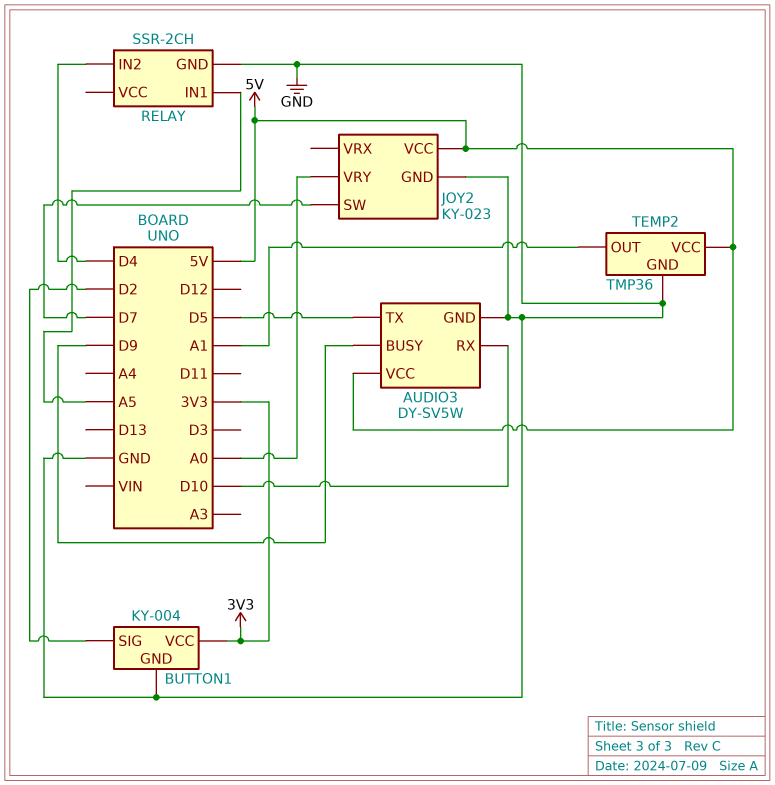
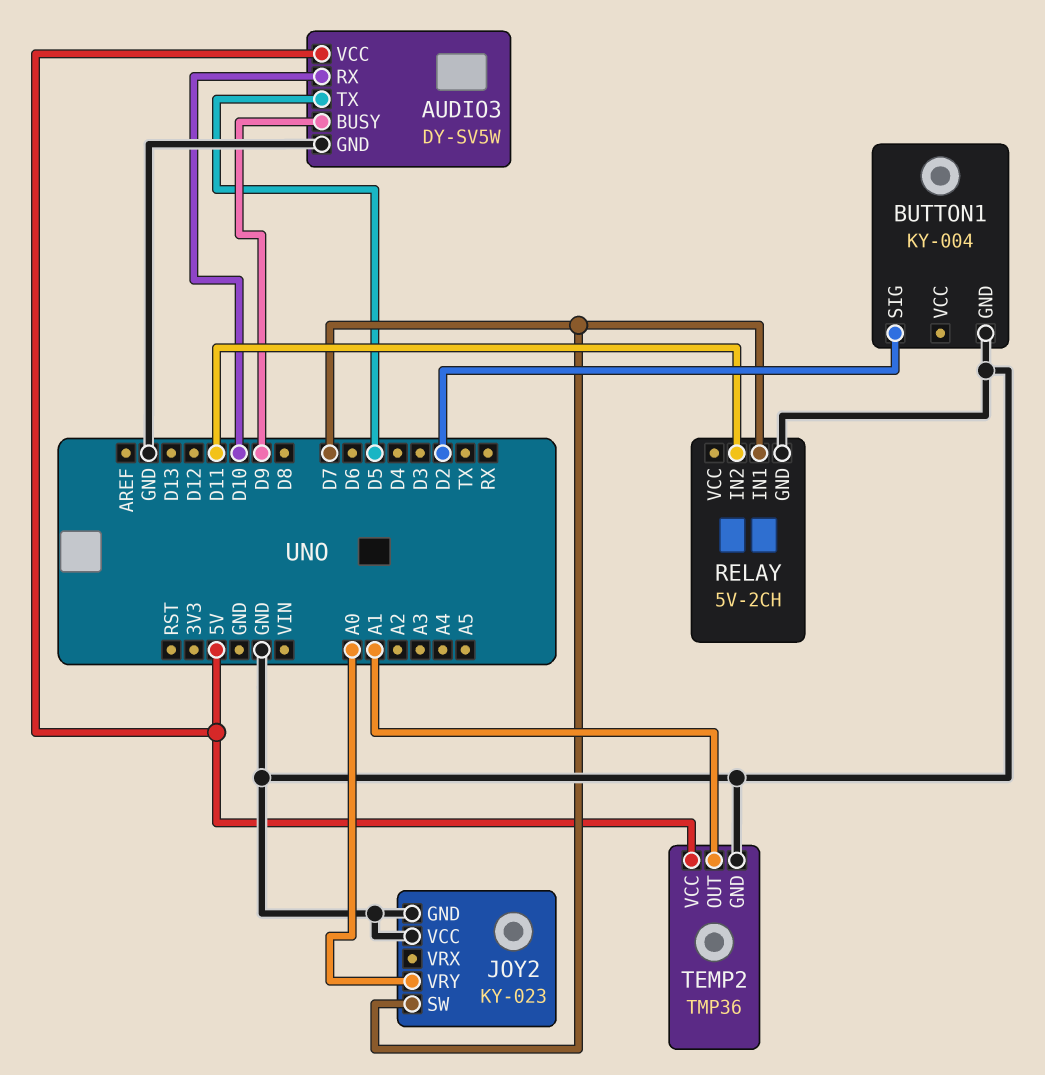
BUTTON1 pin VCC: 3V3 -> none
JOY2 pin VCC: 5V -> GND
RELAY: SSR-2CH -> 5V-2CH
RELAY pin IN1: A5 -> D7
RELAY pin IN2: D4 -> D11

